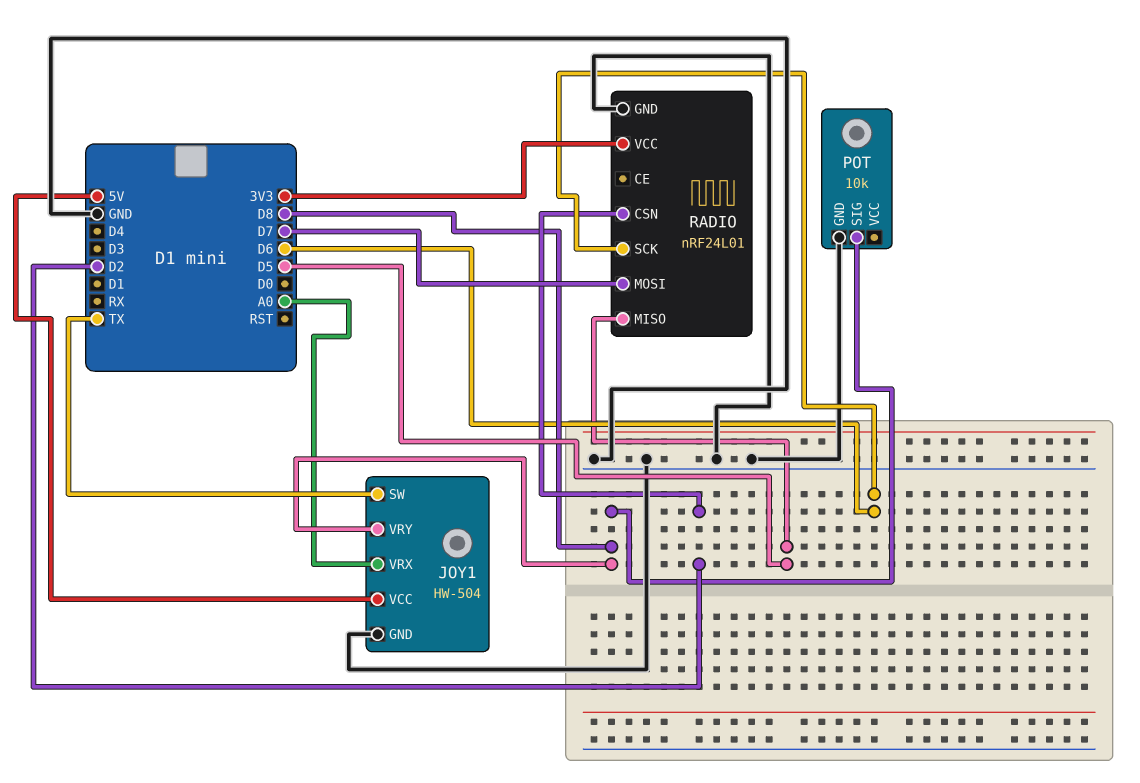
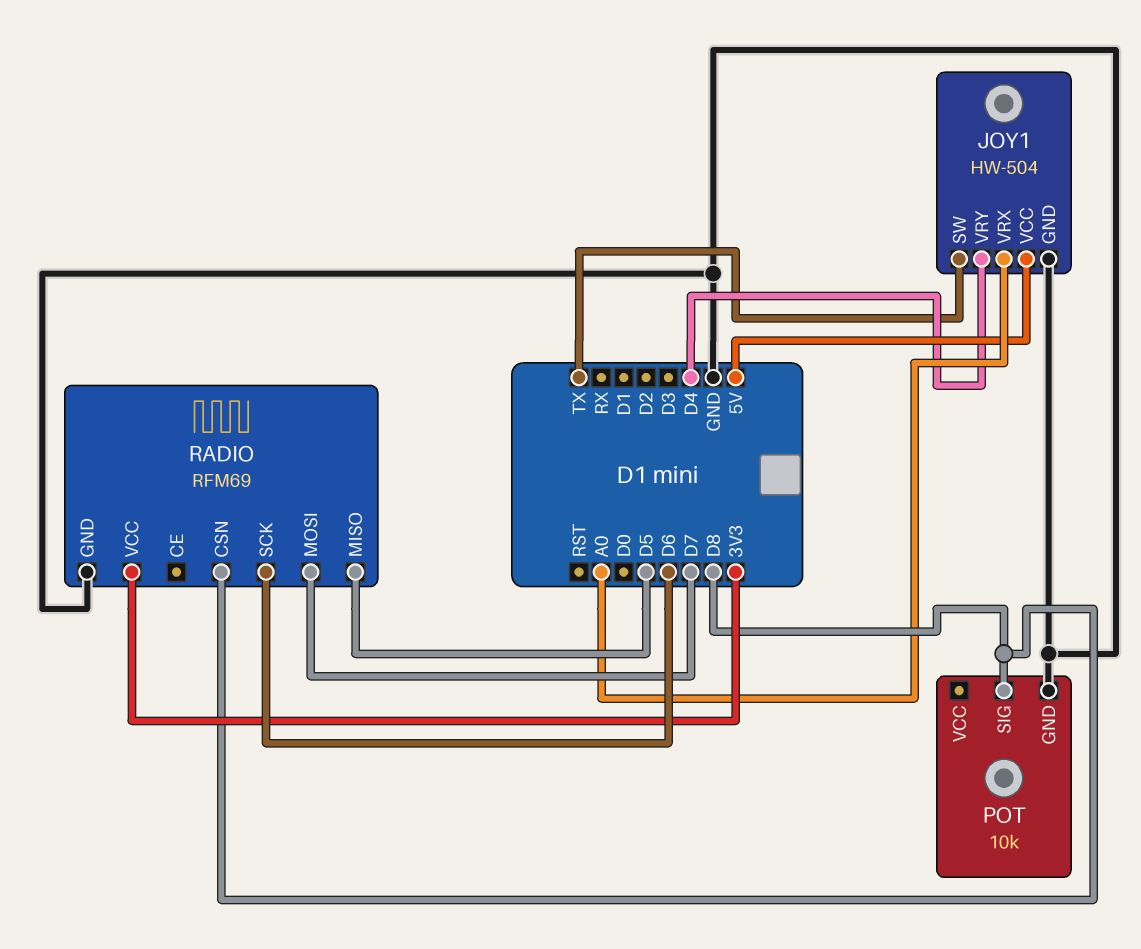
JOY1 pin VRY: D8 -> D4
RADIO: nRF24L01 -> RFM69
RADIO pin CSN: D2 -> D8

